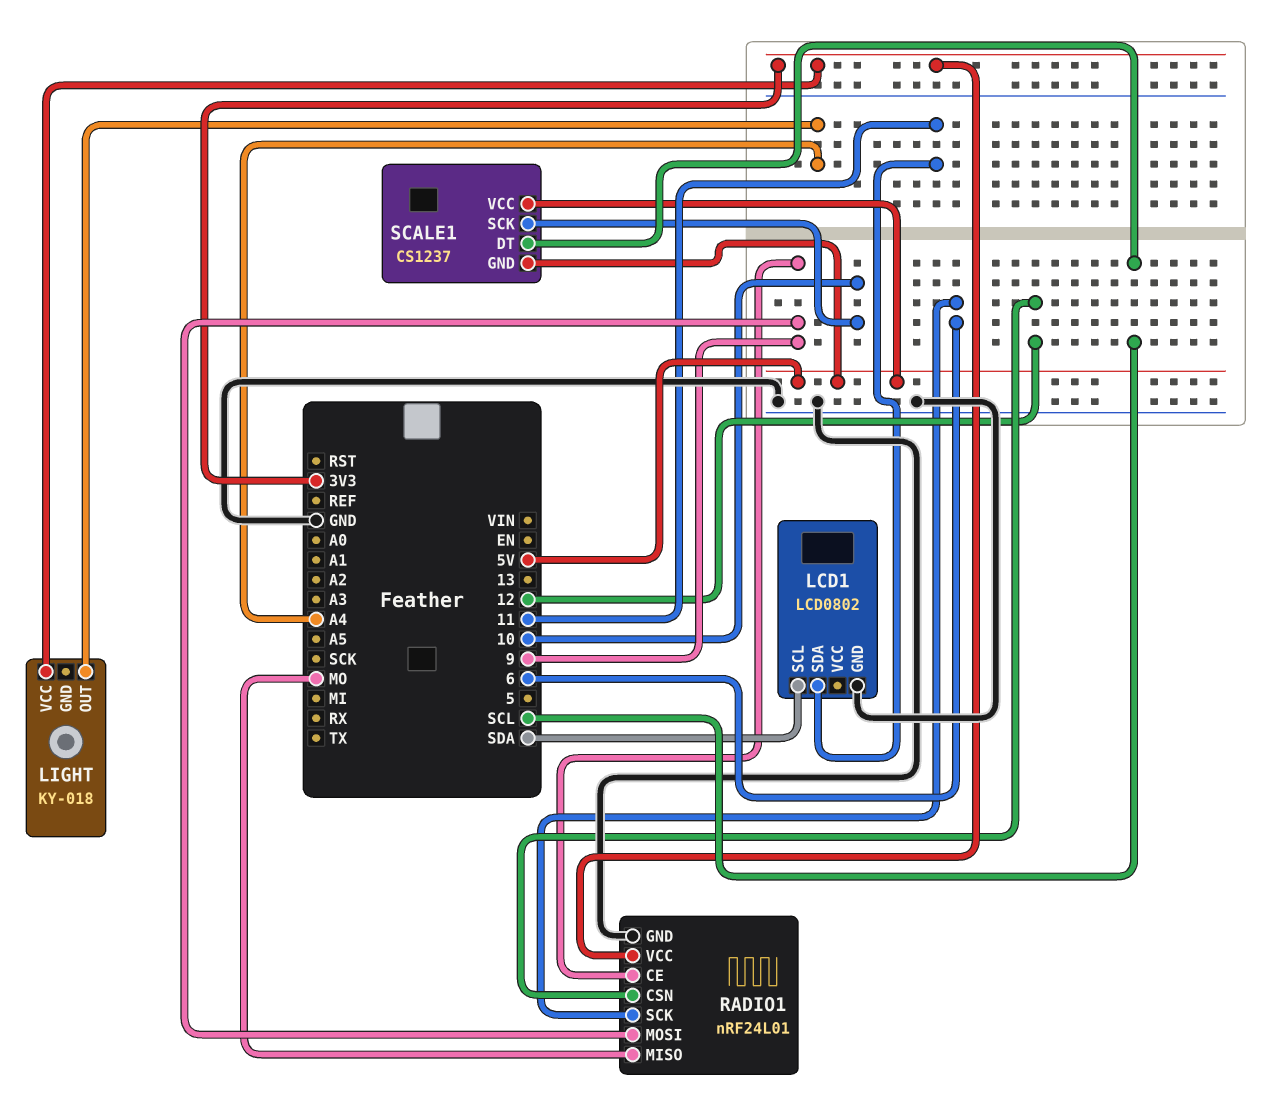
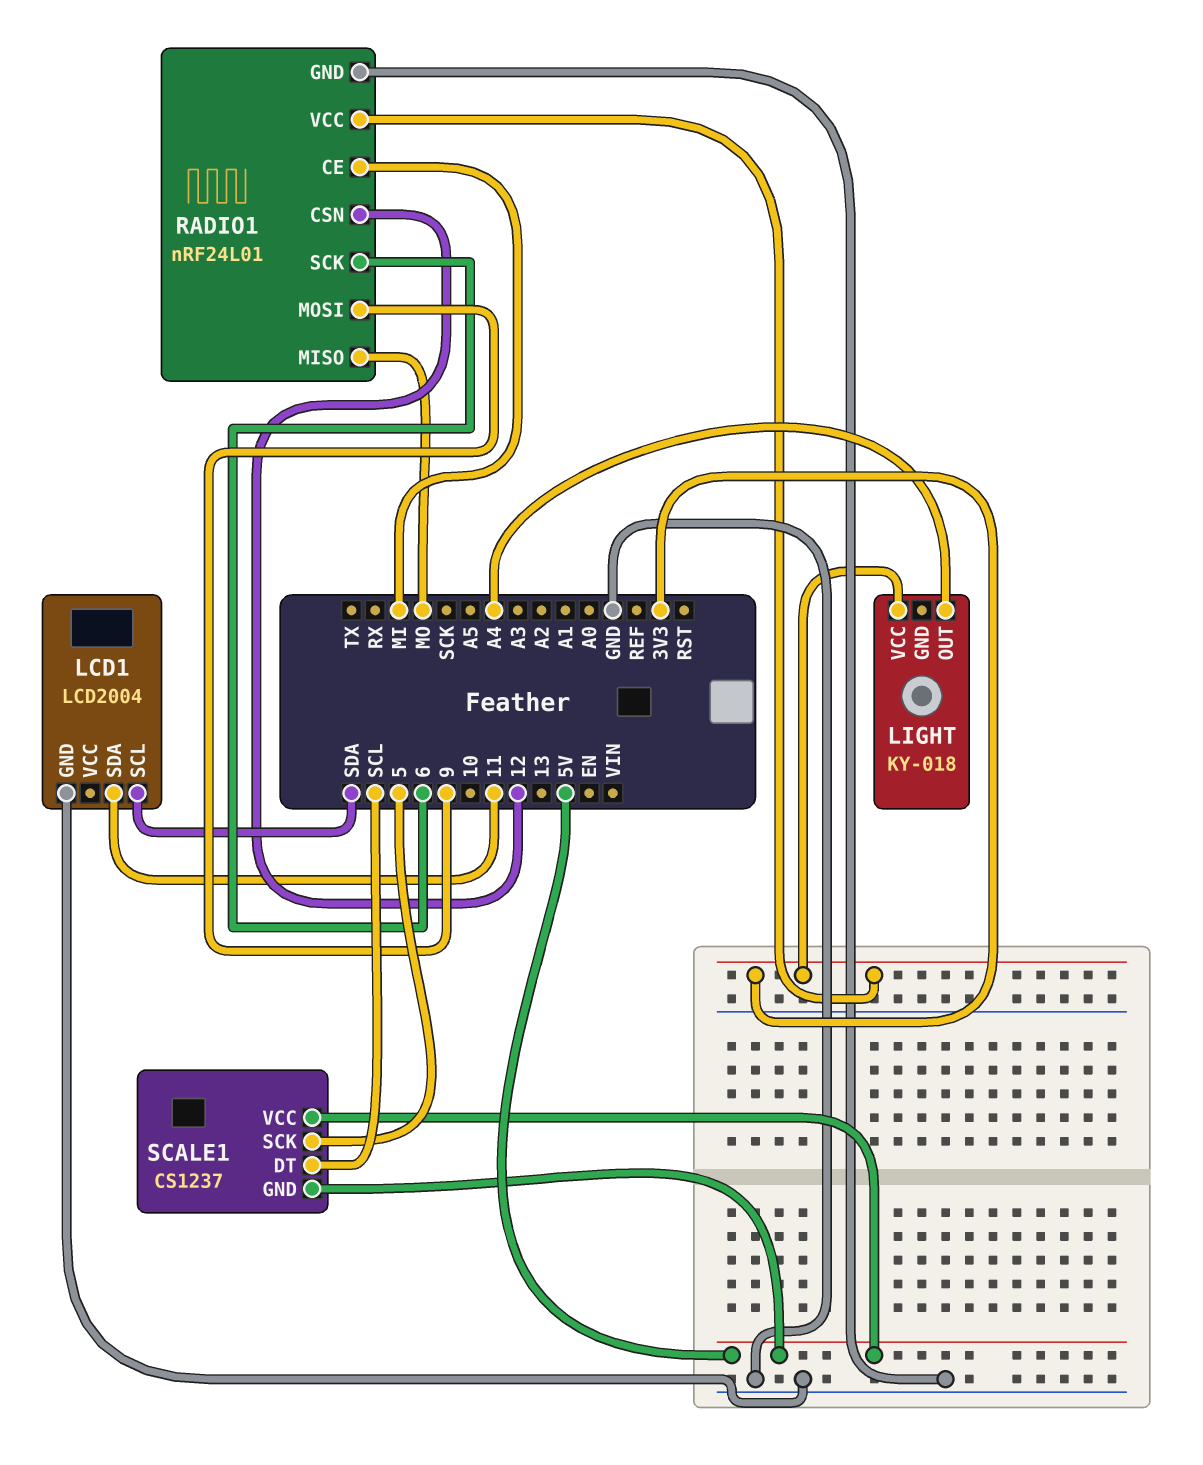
LCD1: LCD0802 -> LCD2004
RADIO1 pin CE: 9 -> MI
SCALE1 pin SCK: 10 -> 5

